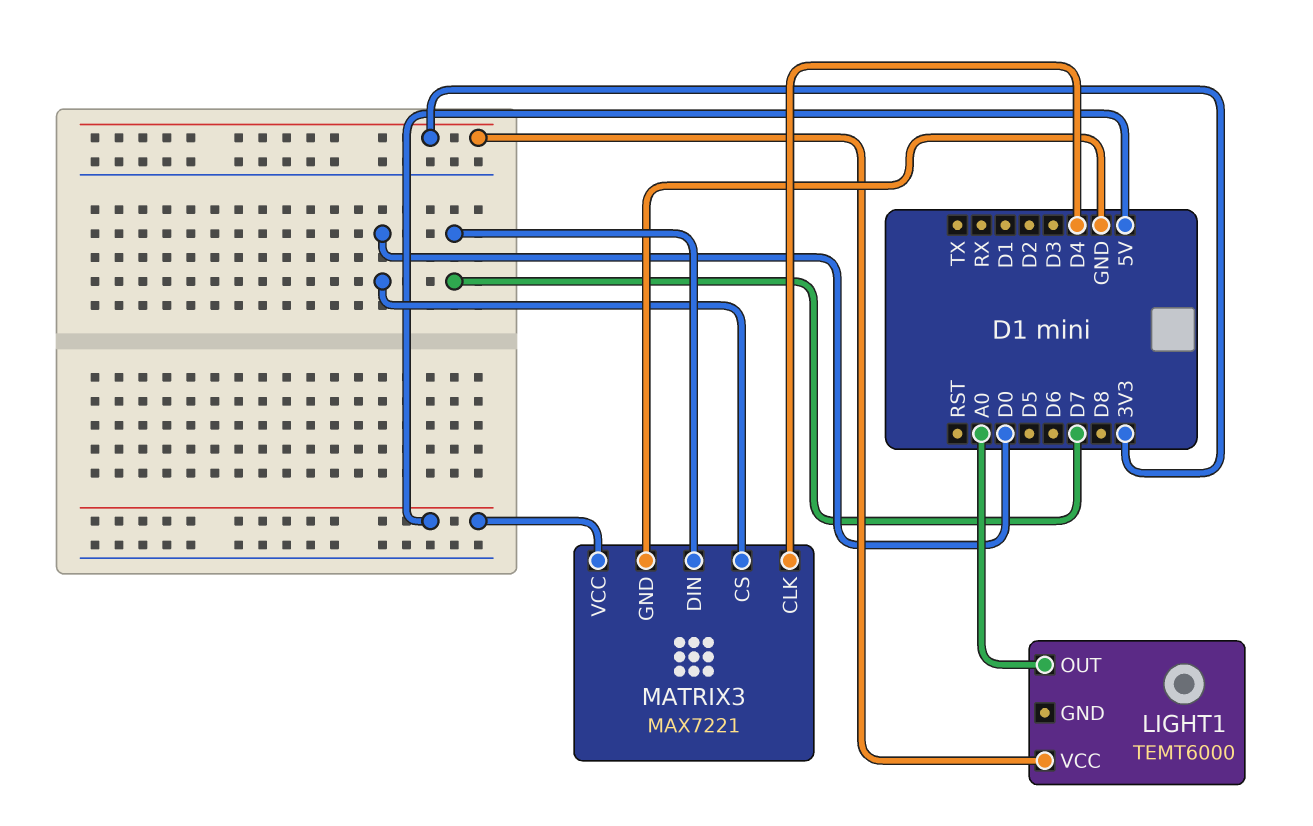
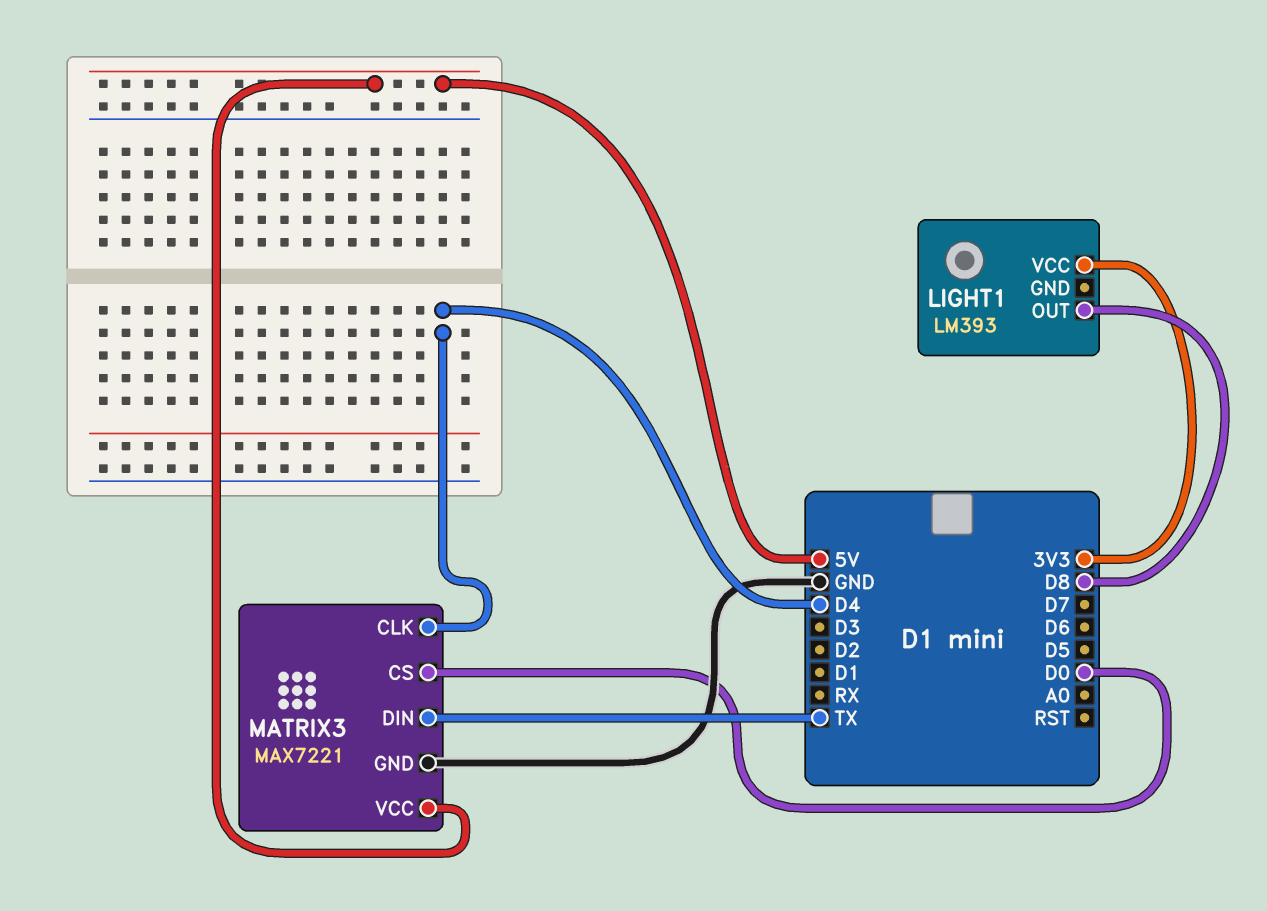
LIGHT1: TEMT6000 -> LM393
LIGHT1 pin OUT: A0 -> D8
MATRIX3 pin DIN: D7 -> TX

